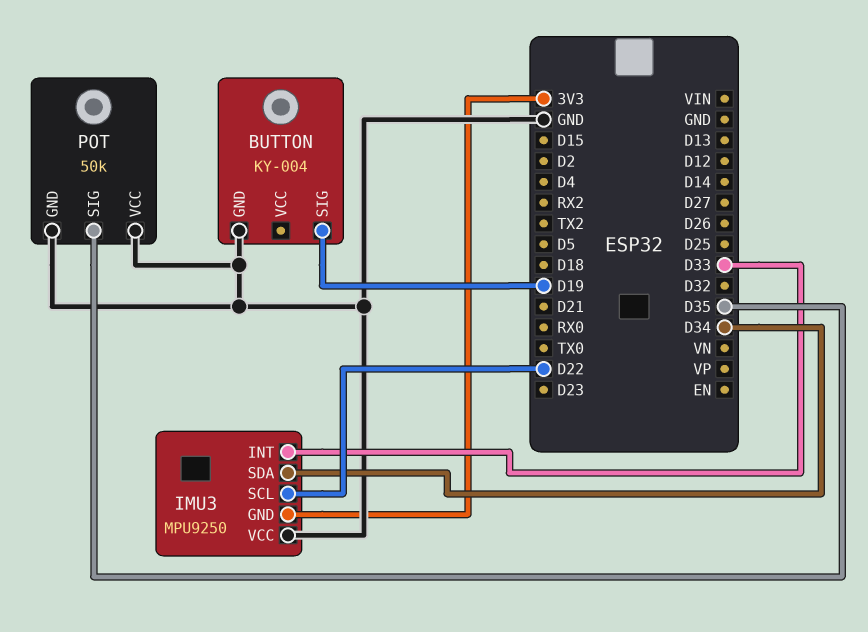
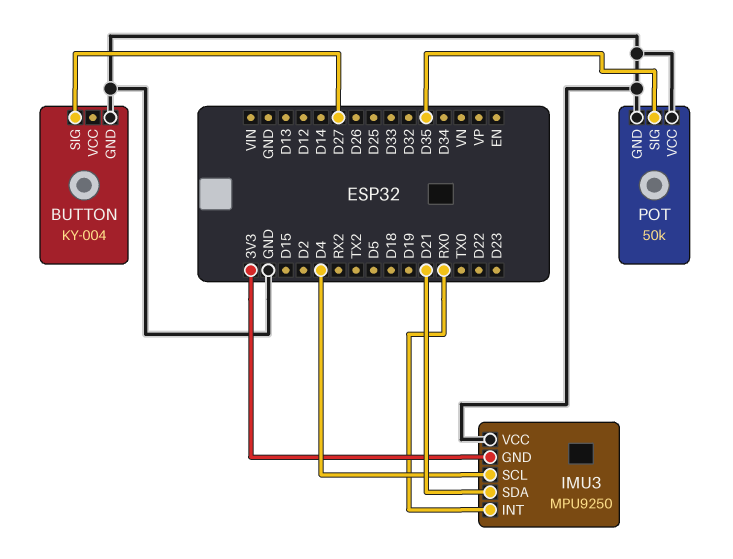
BUTTON pin SIG: D19 -> D27
IMU3 pin INT: D33 -> RX0
IMU3 pin SCL: D22 -> D4
IMU3 pin SDA: D34 -> D21

